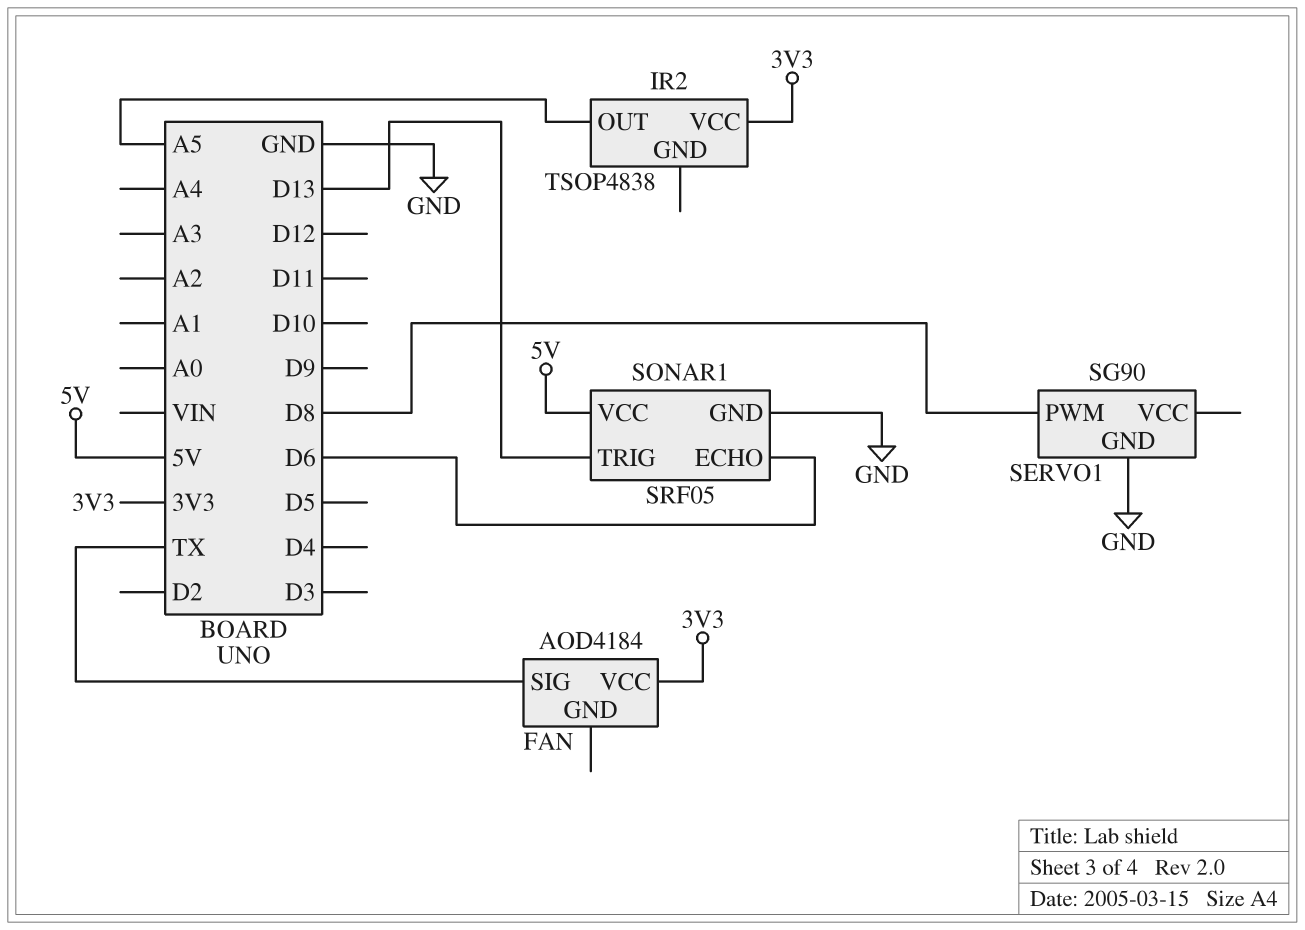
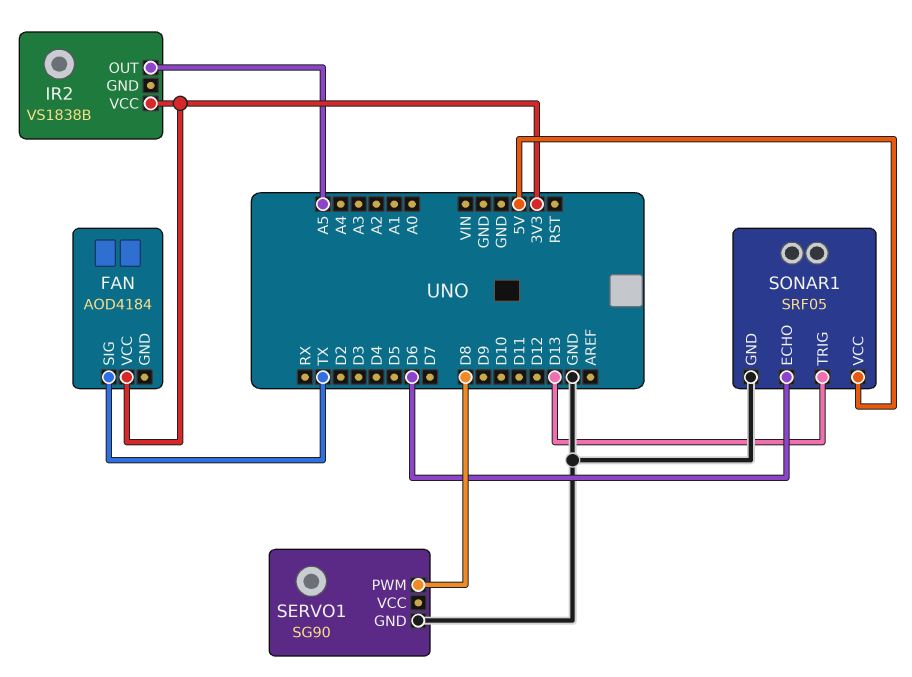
IR2: TSOP4838 -> VS1838B

